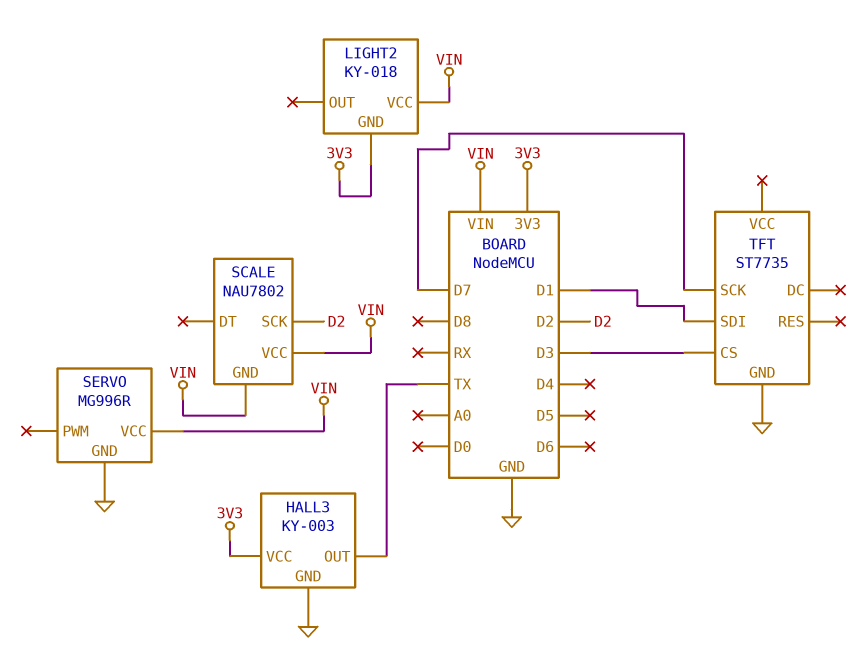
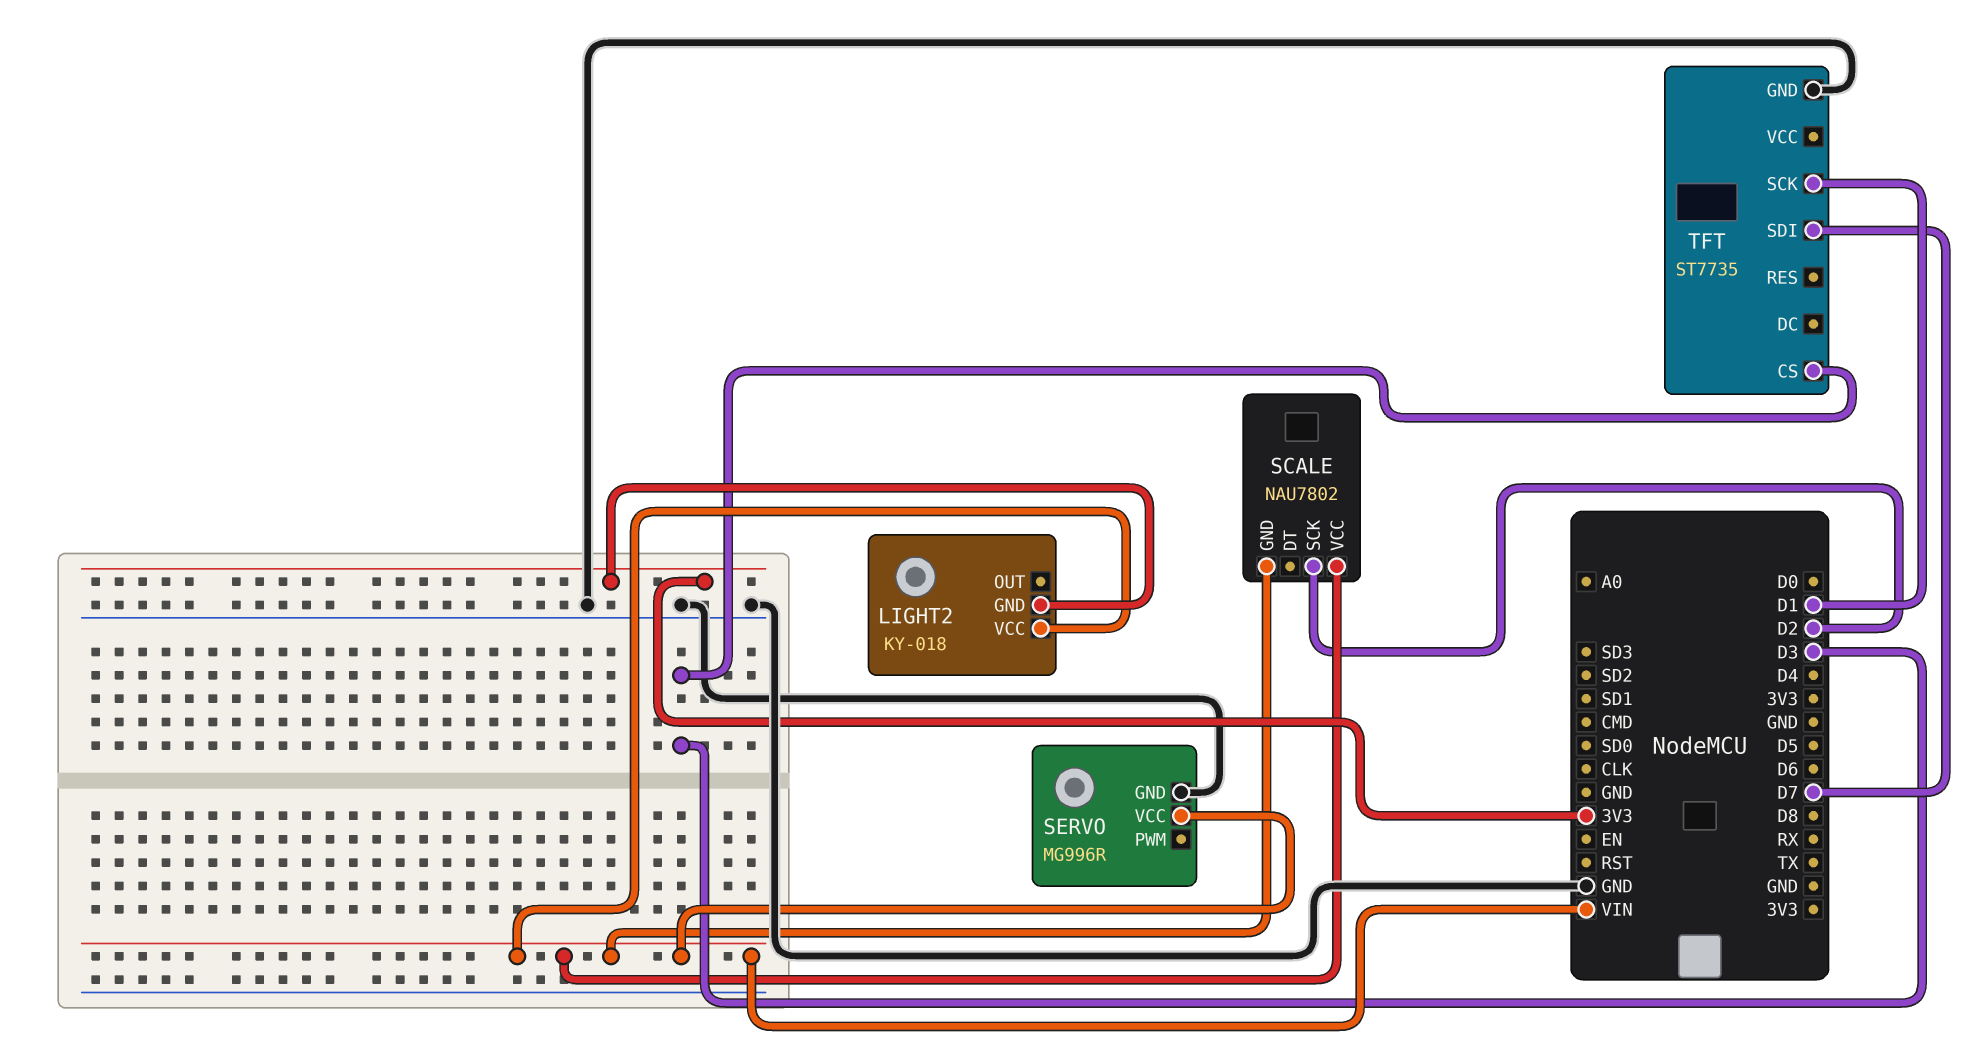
HALL3: KY-003 -> none
HALL3 pin GND: GND -> none
HALL3 pin OUT: TX -> none
HALL3 pin VCC: 3V3 -> none
TFT pin SCK: D7 -> D1
TFT pin SDI: D1 -> D7

